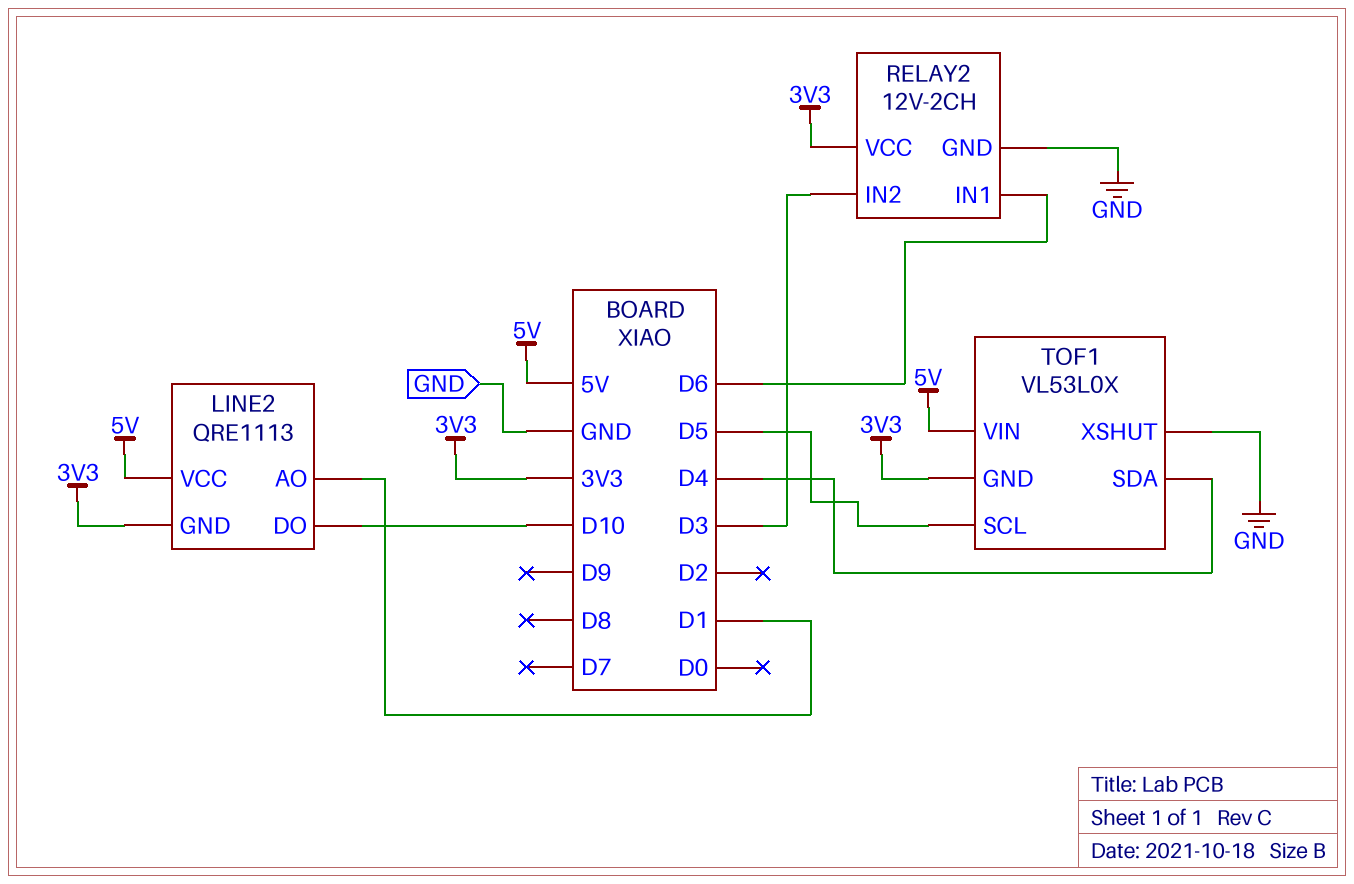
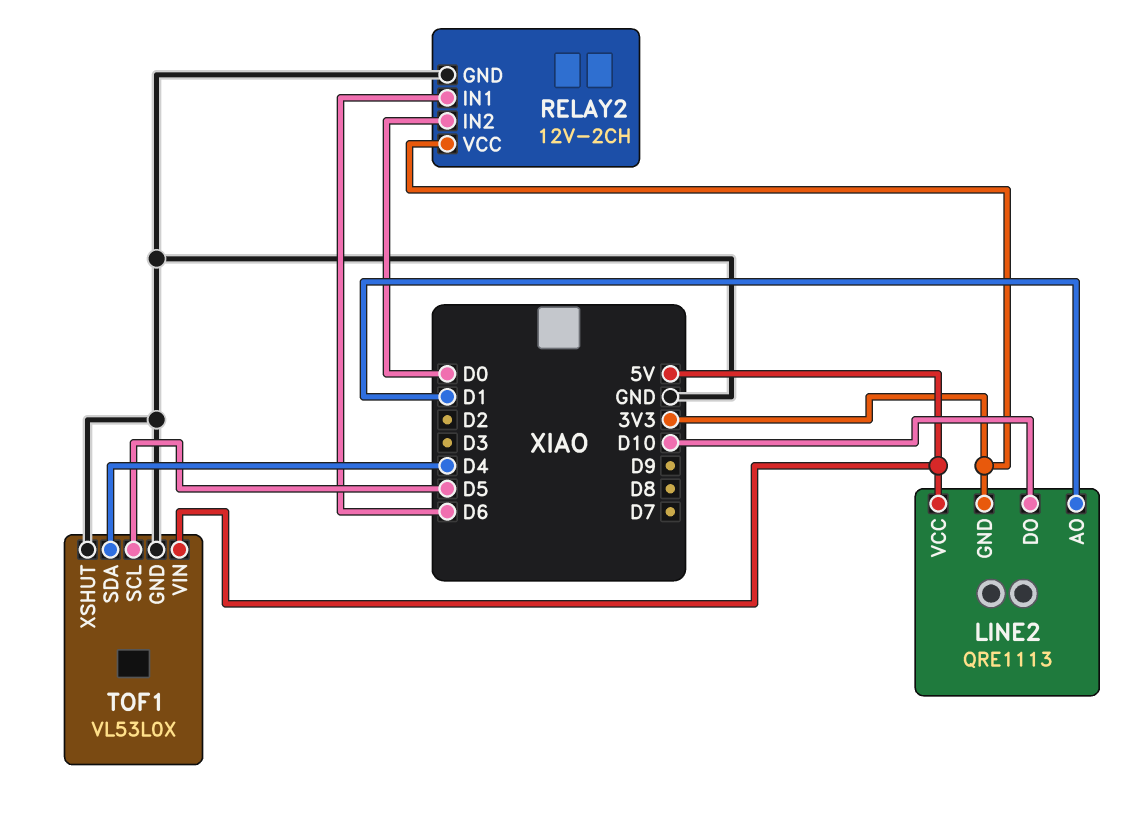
RELAY2 pin IN2: D3 -> D0
TOF1 pin GND: 3V3 -> GND

